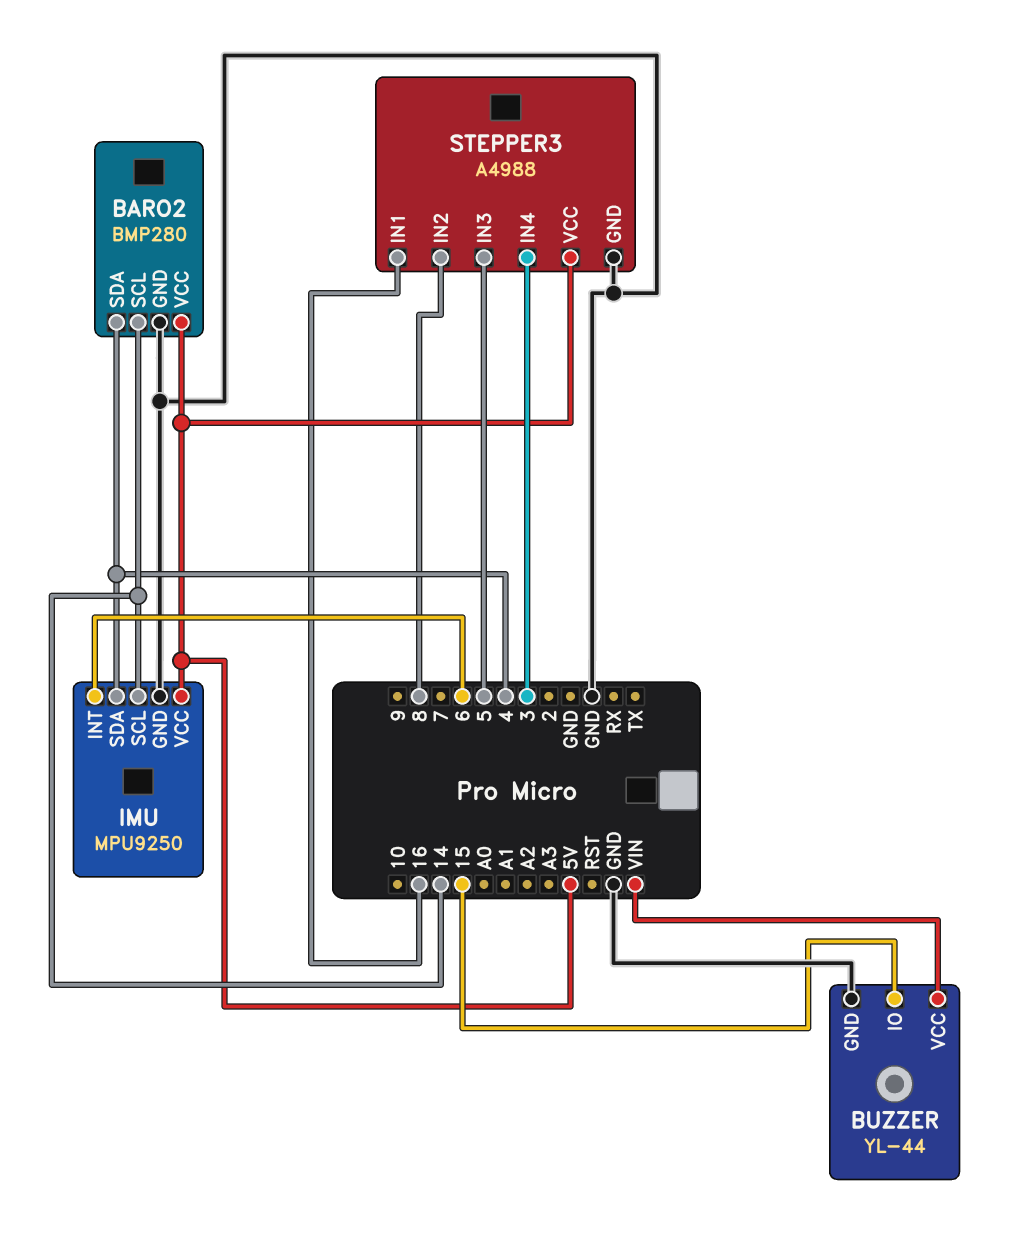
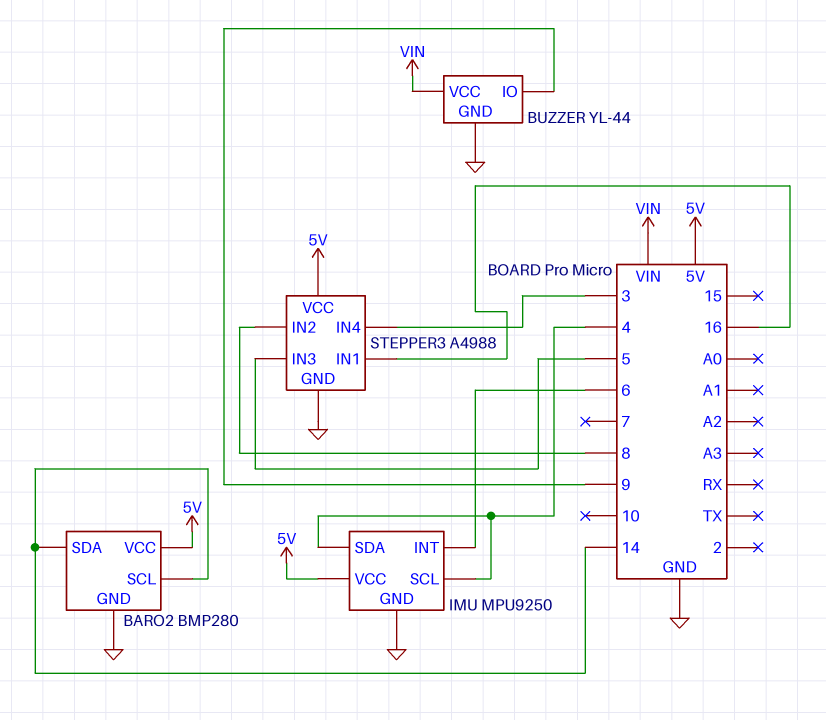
BARO2 pin SDA: 4 -> 14
BUZZER pin IO: 15 -> 9
IMU pin SCL: 14 -> 4

